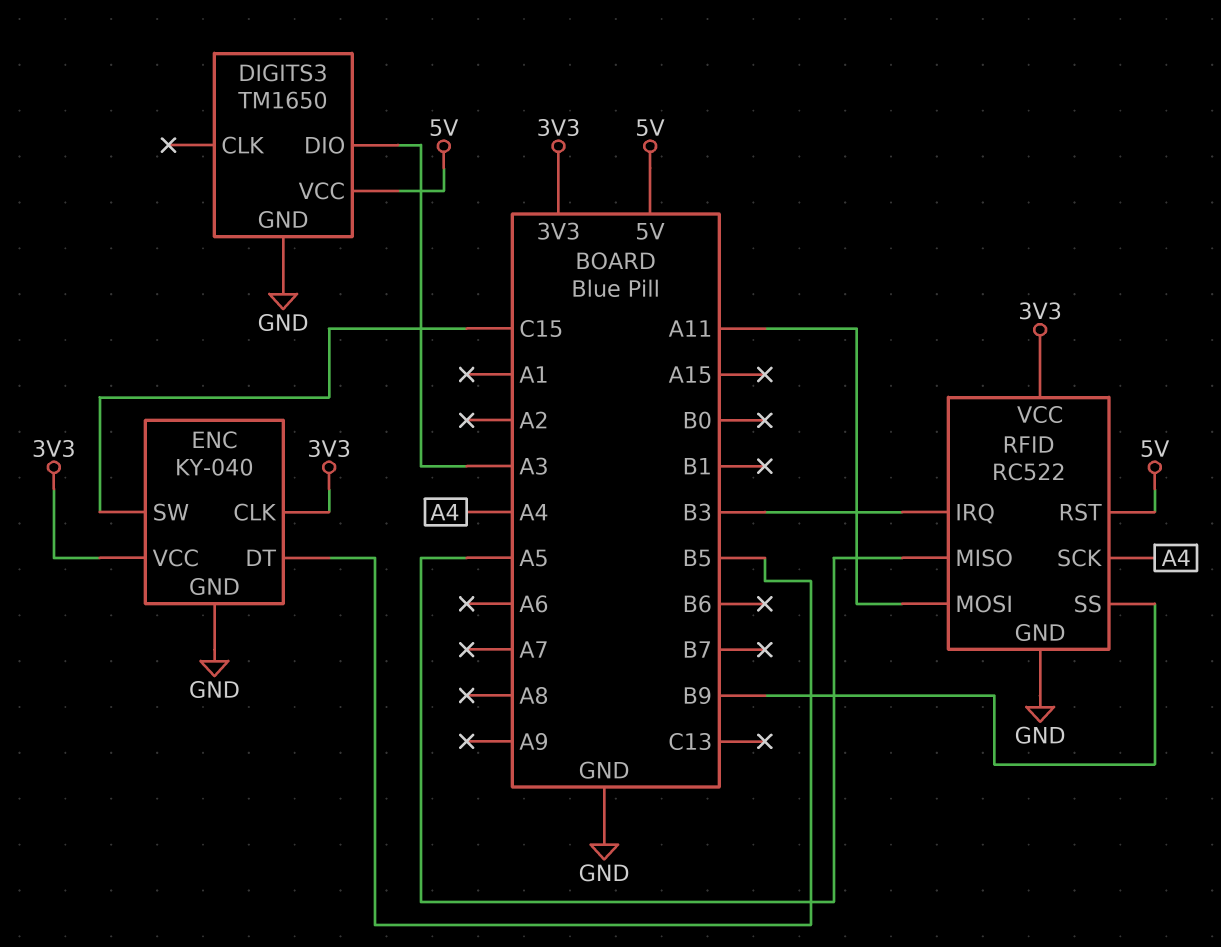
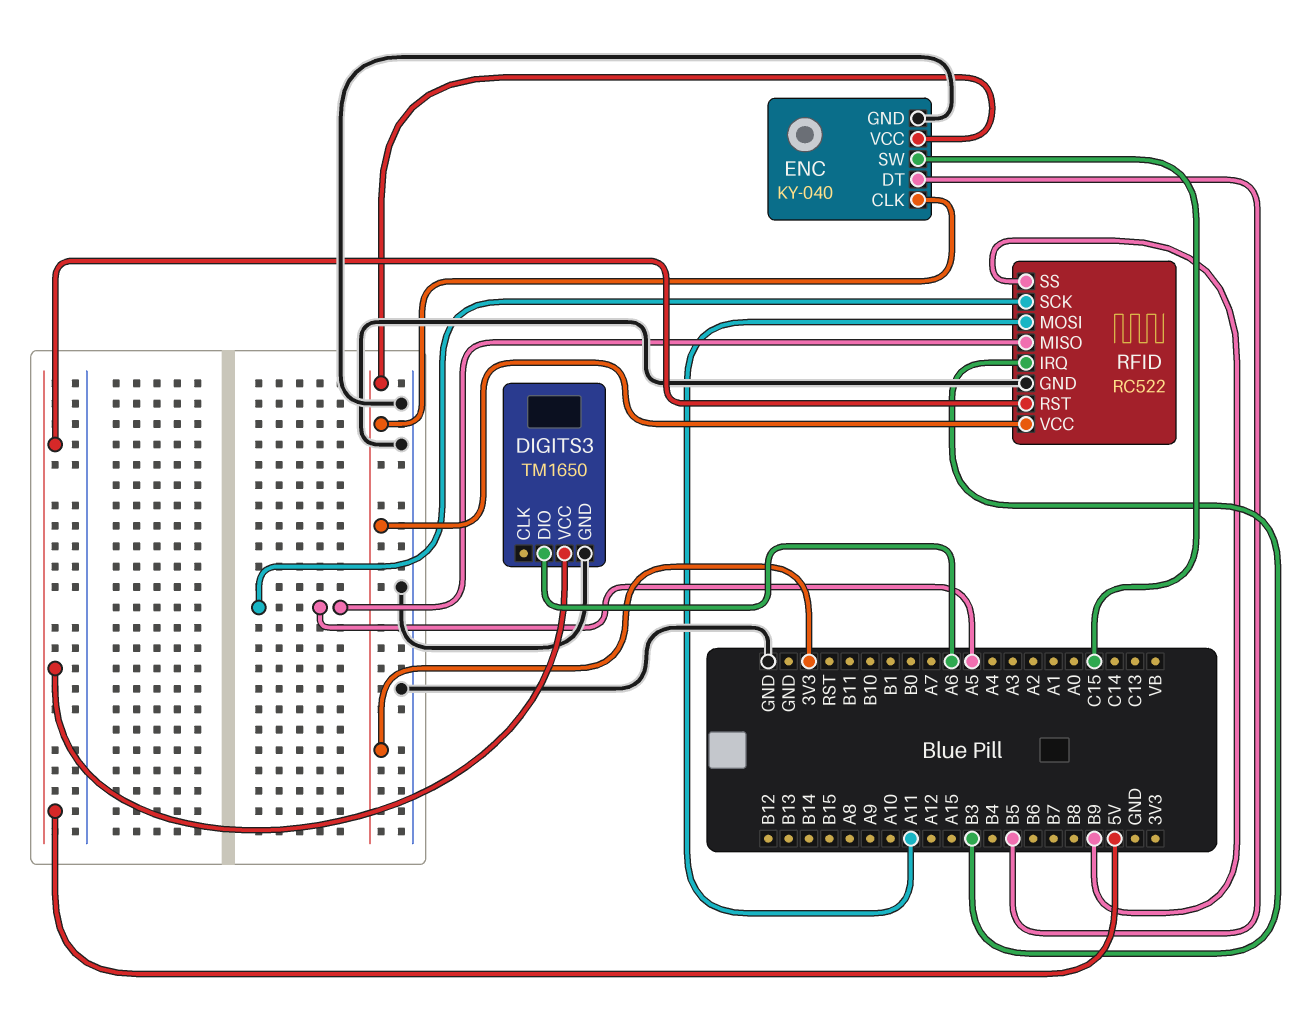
DIGITS3 pin DIO: A3 -> A6
RFID pin SCK: A4 -> A5

